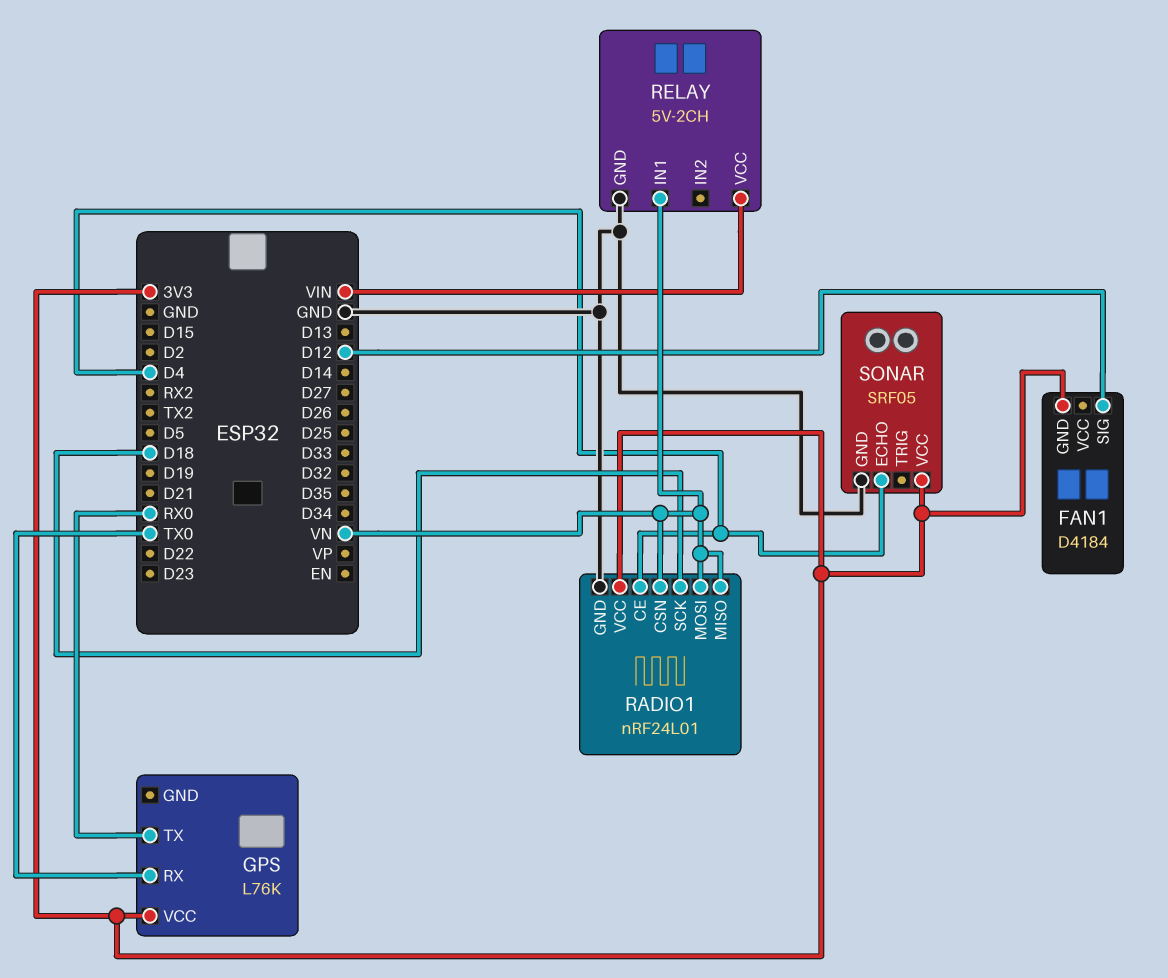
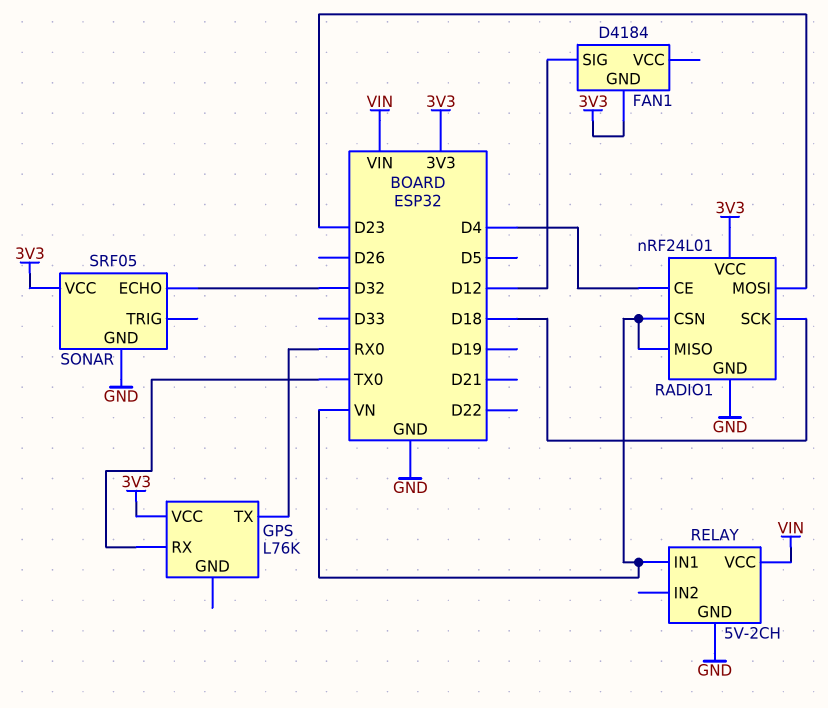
RADIO1 pin MOSI: VN -> D23
SONAR pin ECHO: D4 -> D32

